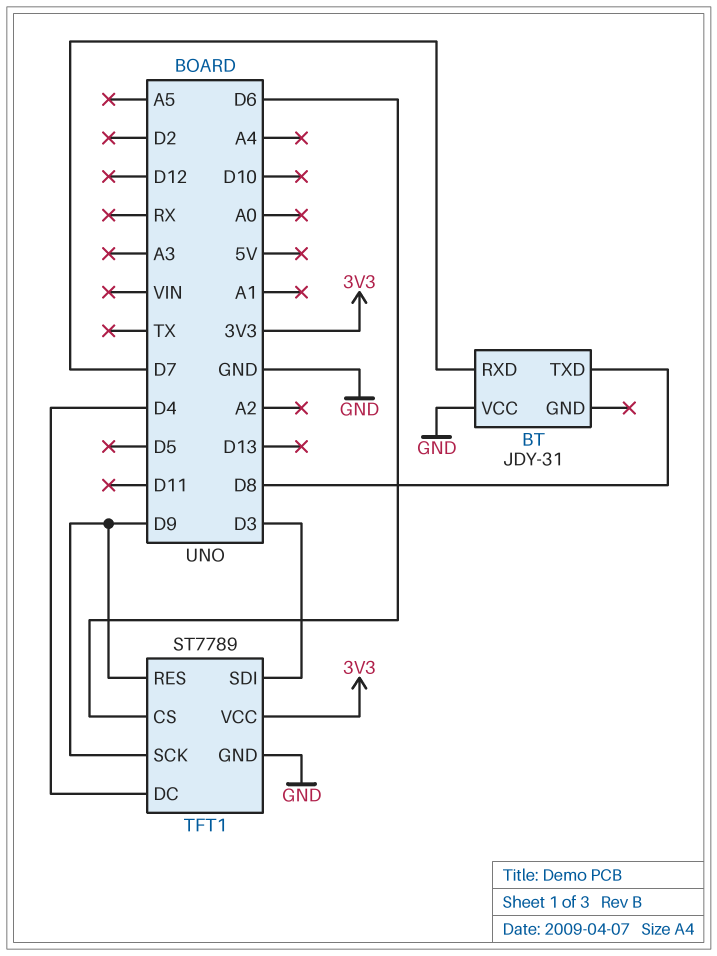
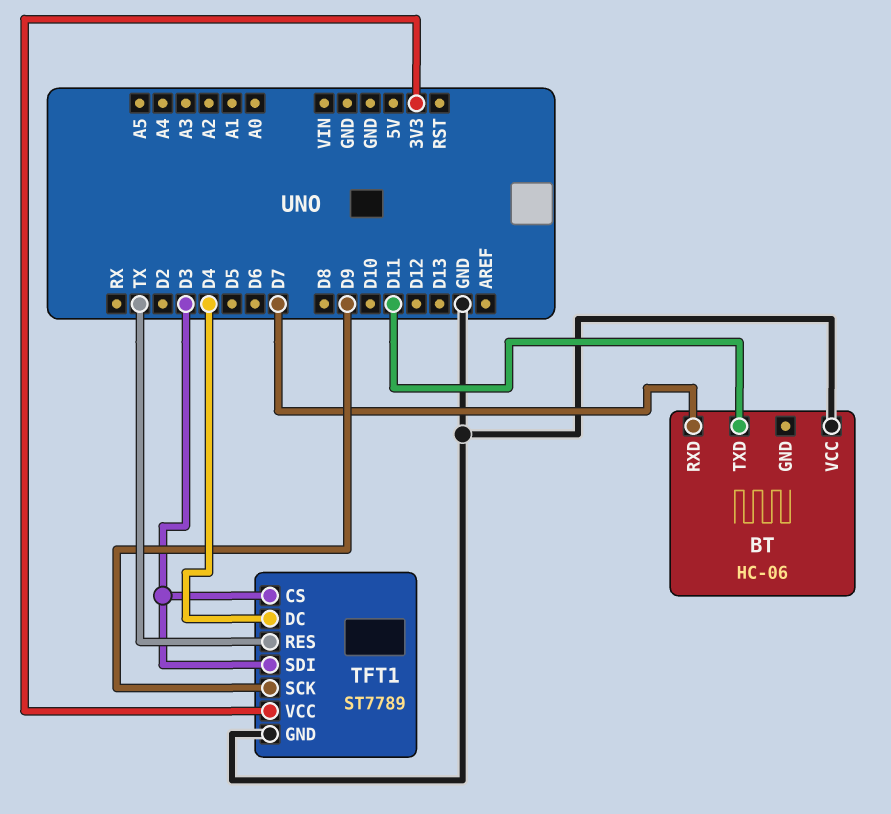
BT: JDY-31 -> HC-06
BT pin TXD: D8 -> D11
TFT1 pin CS: D6 -> D3
TFT1 pin RES: D9 -> TX

